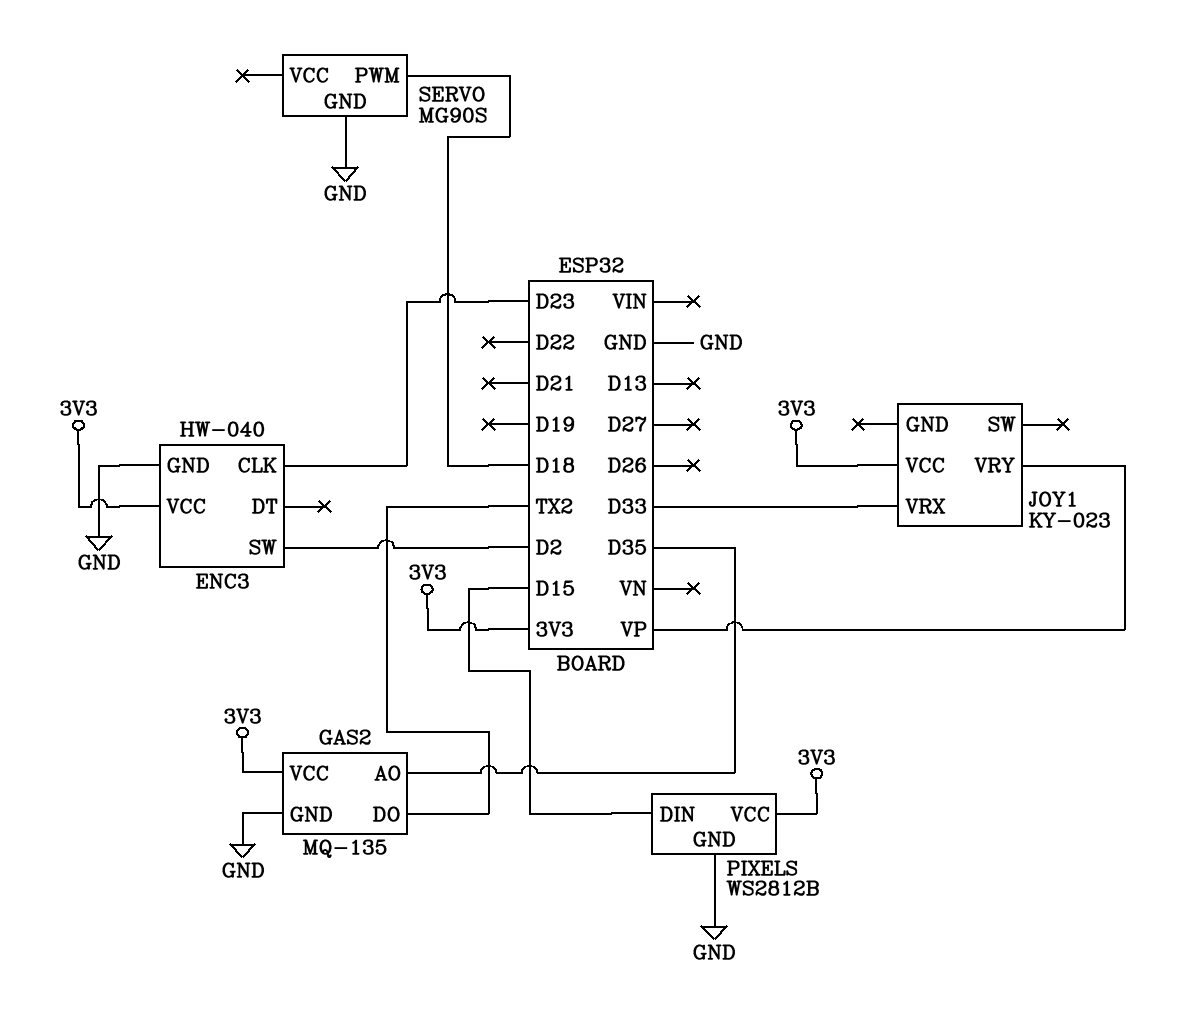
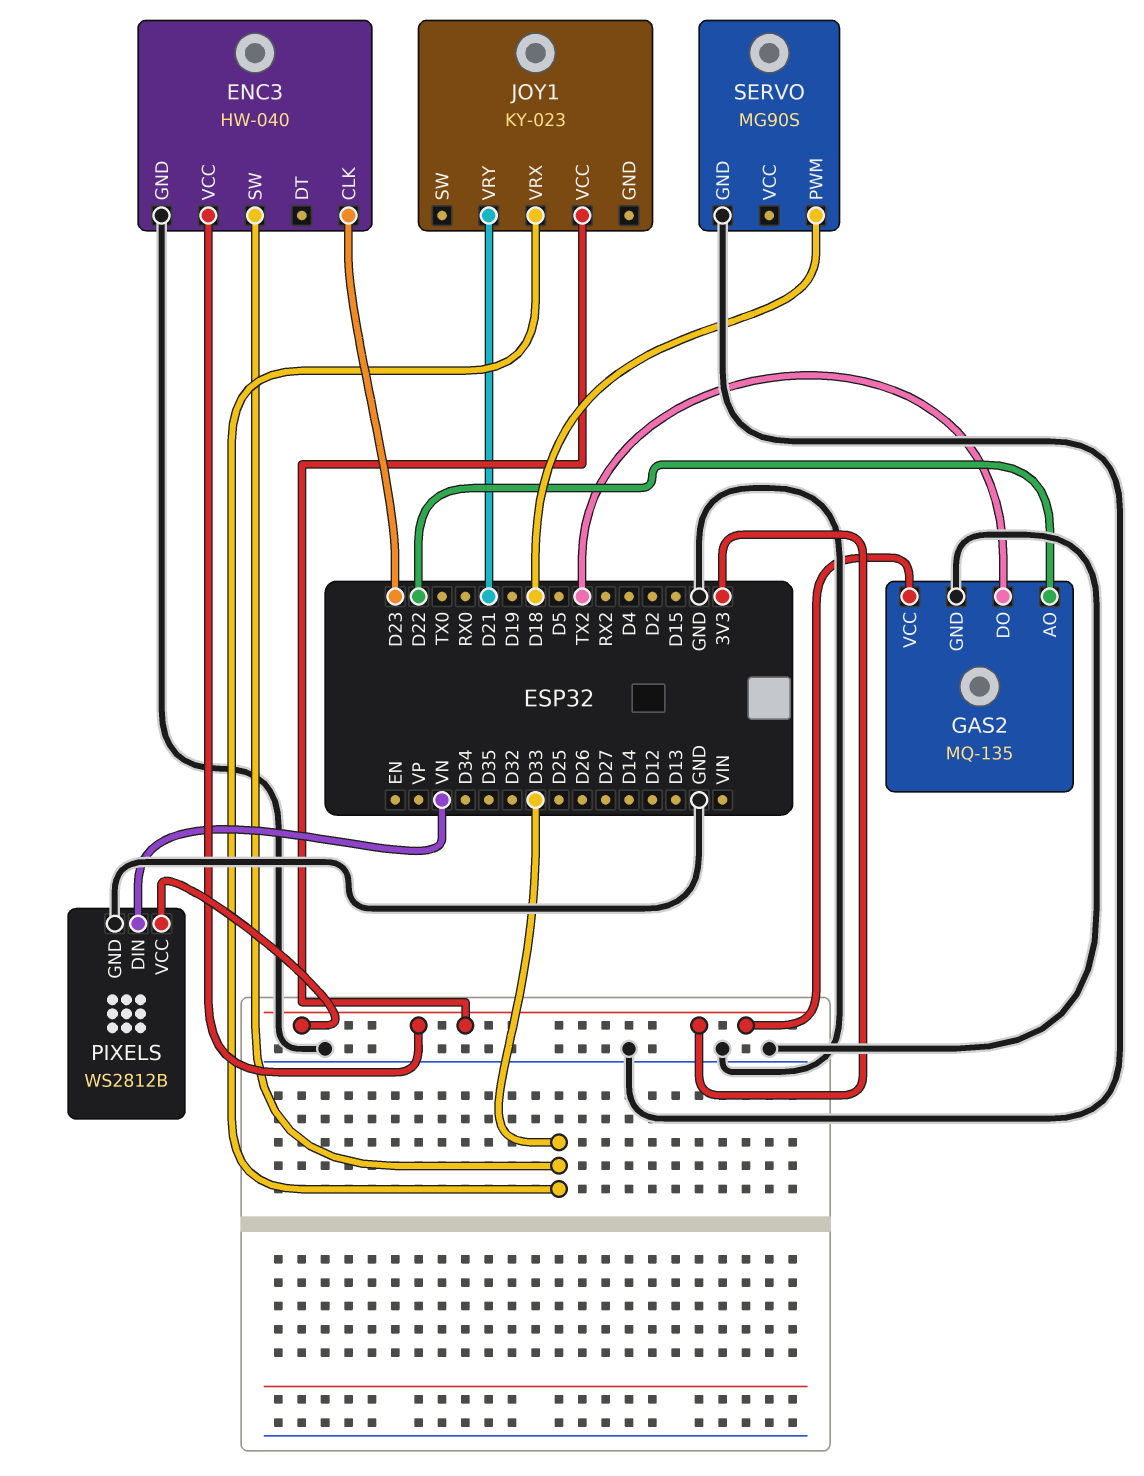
ENC3 pin SW: D2 -> D33
GAS2 pin AO: D35 -> D22
JOY1 pin VRY: VP -> D21
PIXELS pin DIN: D15 -> VN

